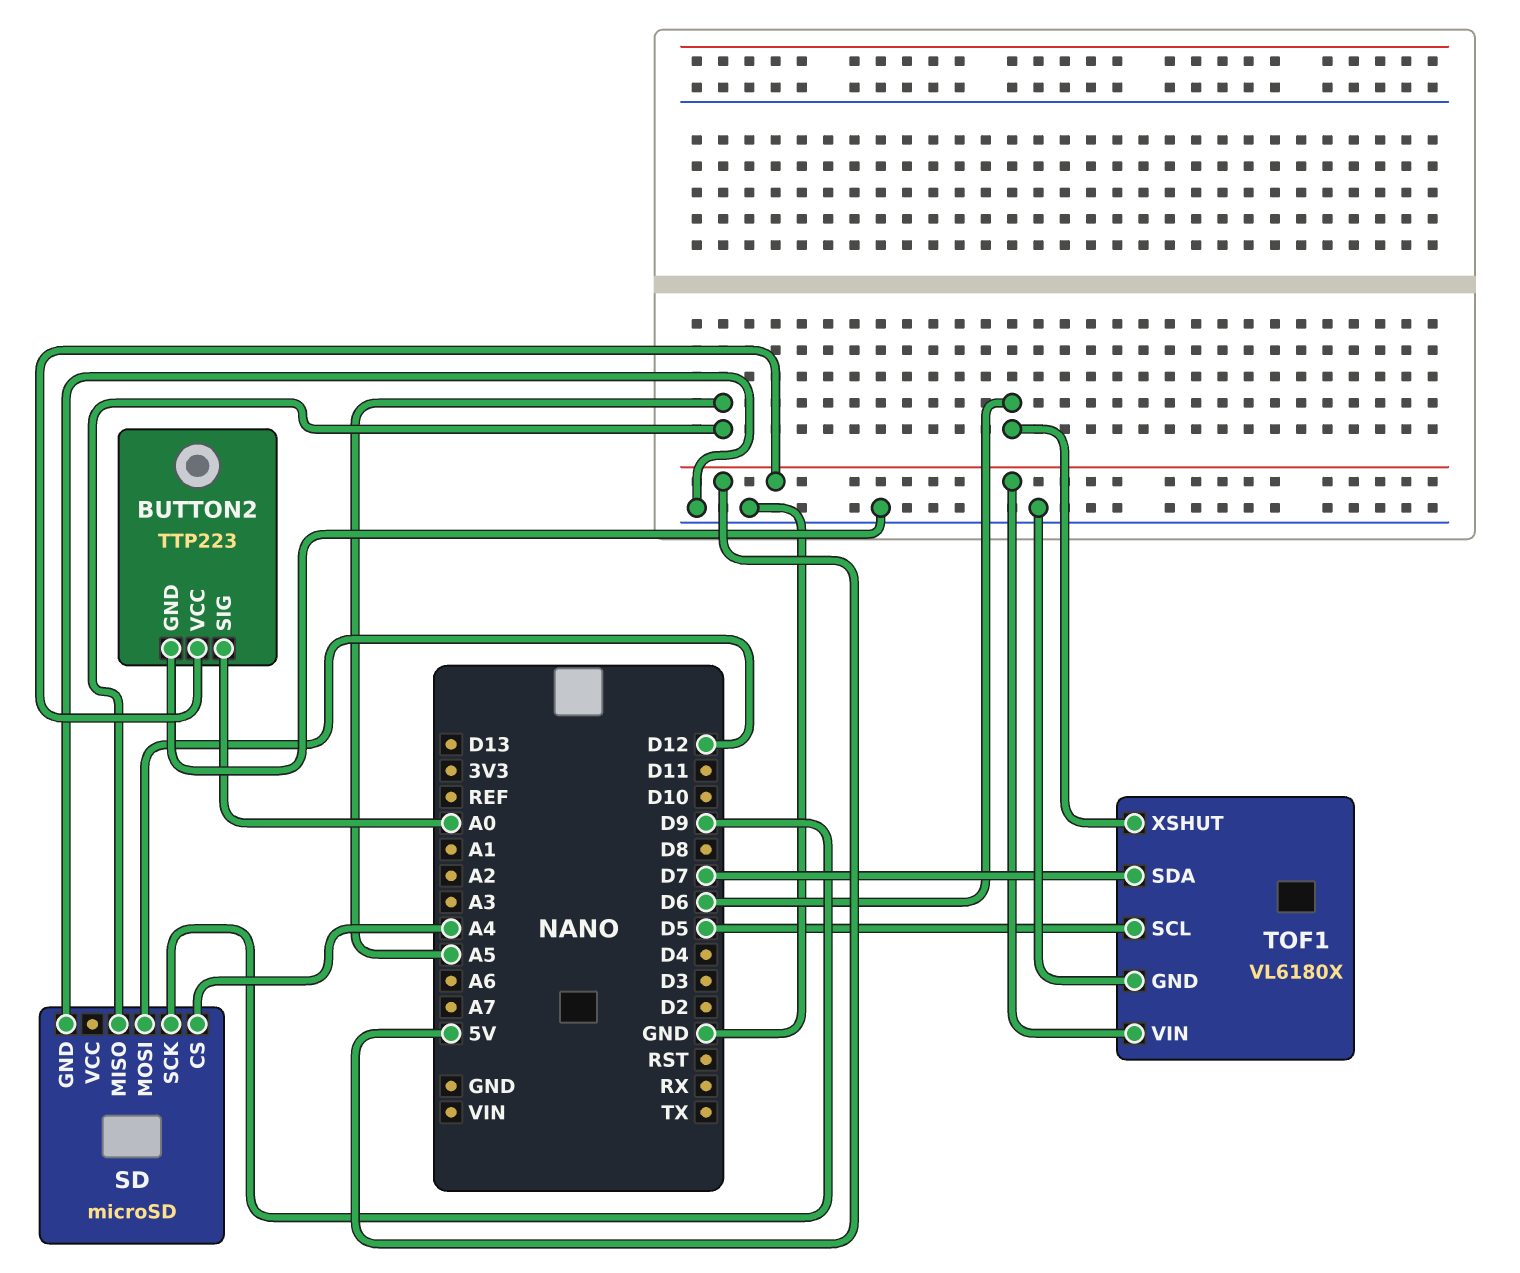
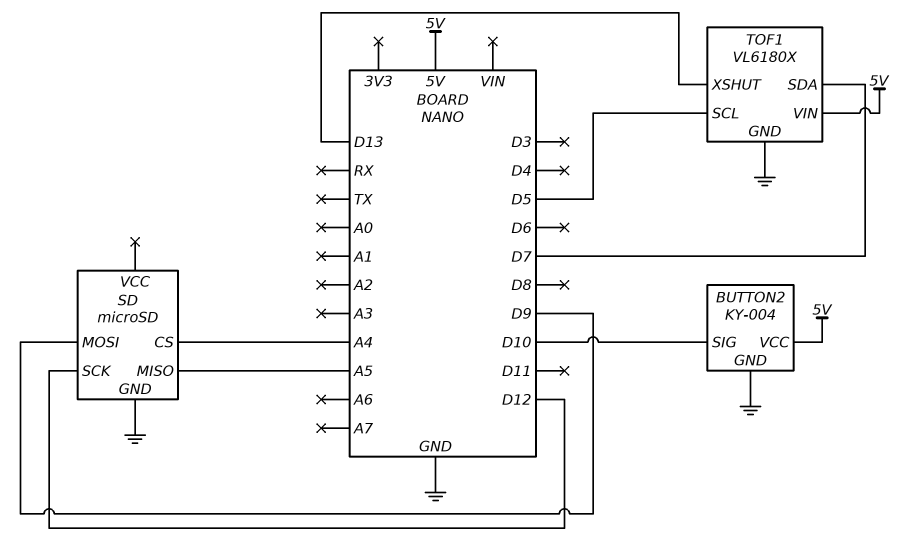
BUTTON2: TTP223 -> KY-004
BUTTON2 pin SIG: A0 -> D10
SD pin MOSI: D12 -> D9
SD pin SCK: D9 -> D12
TOF1 pin XSHUT: D6 -> D13

